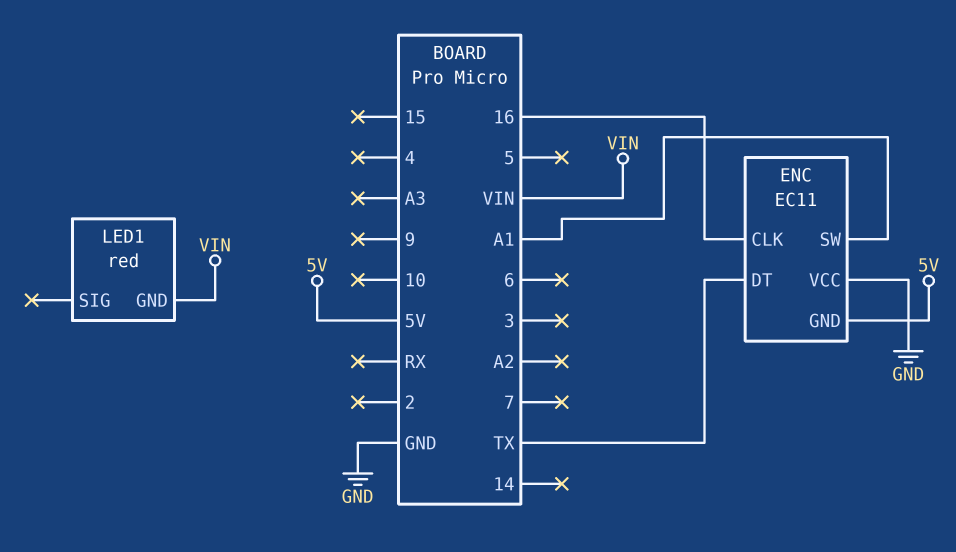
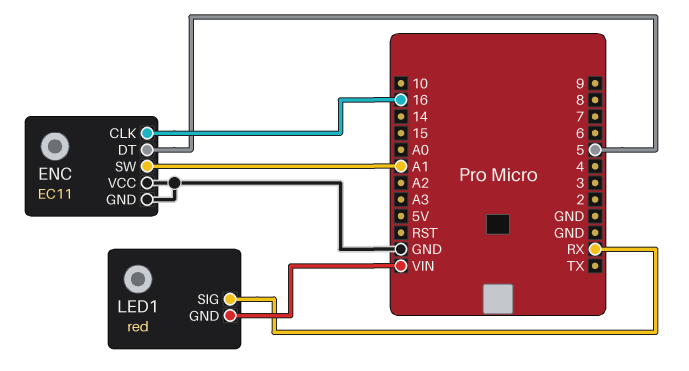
ENC pin DT: TX -> 5
ENC pin GND: 5V -> GND
LED1 pin SIG: none -> RX

